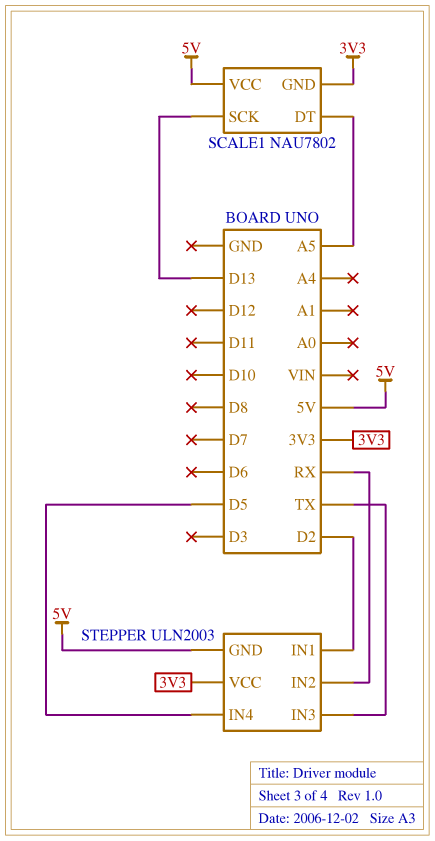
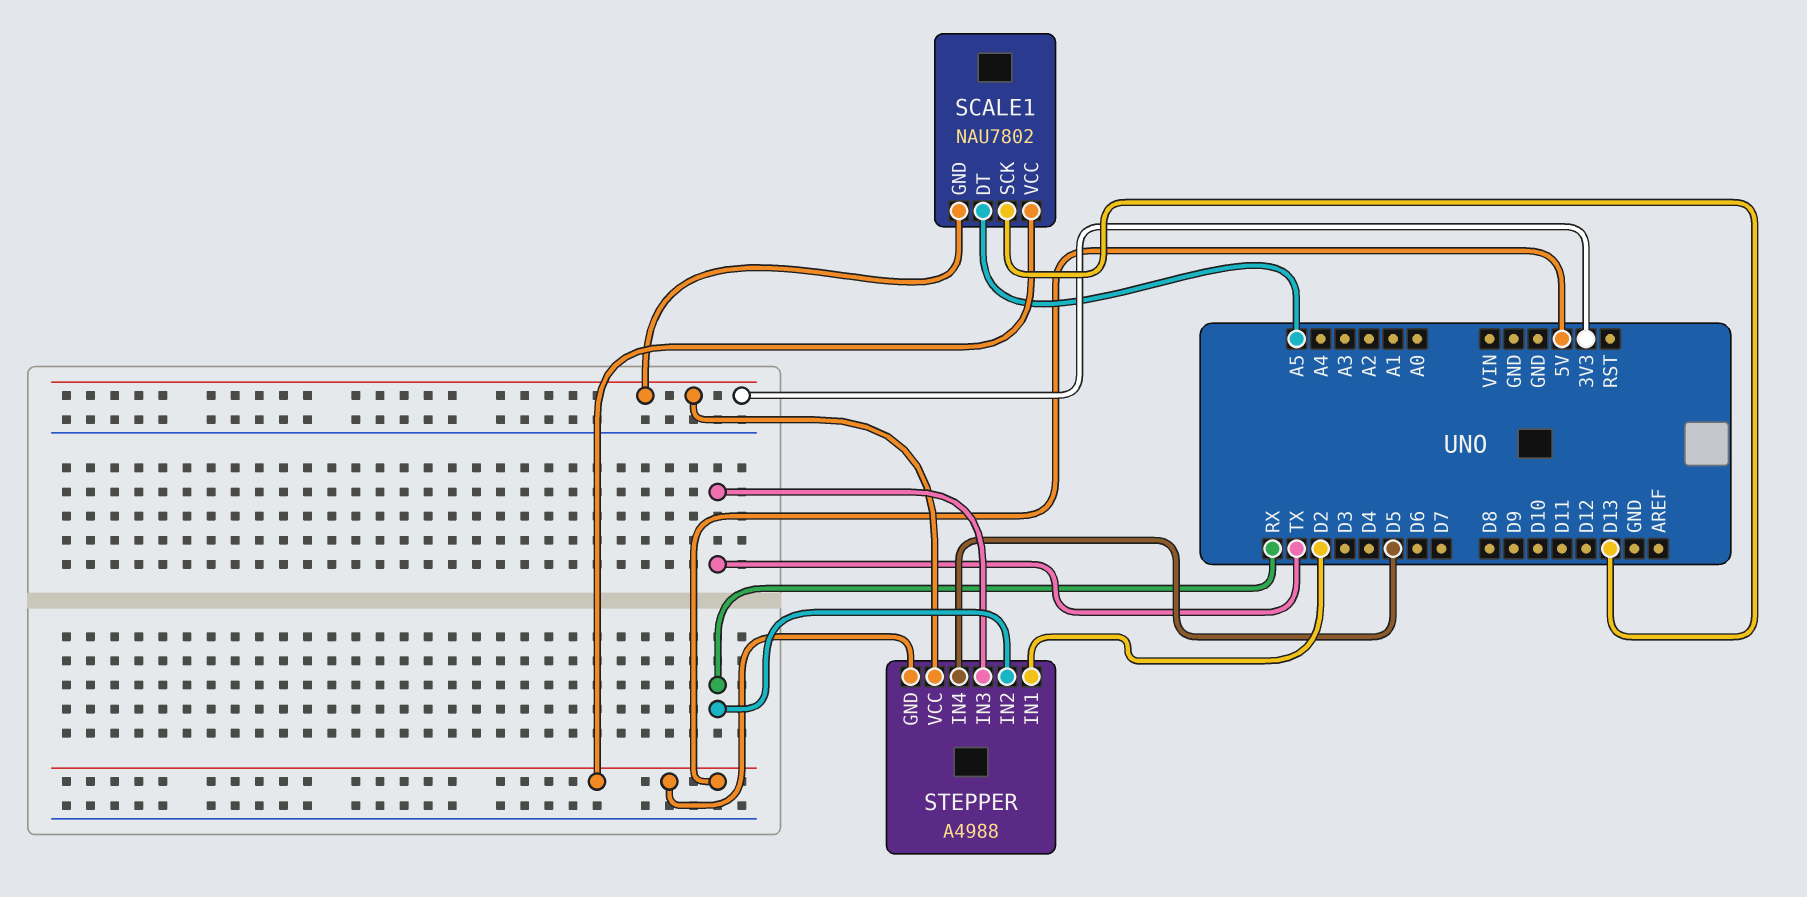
STEPPER: ULN2003 -> A4988

